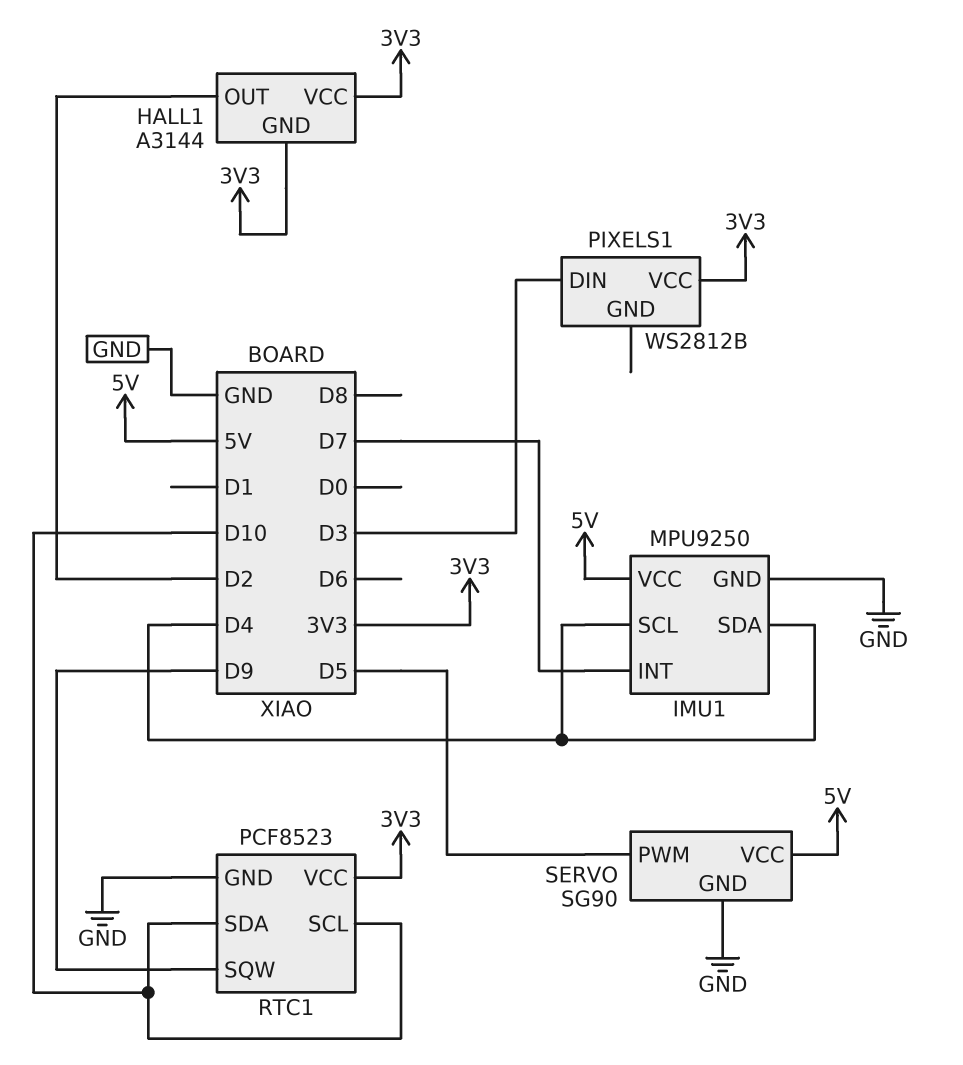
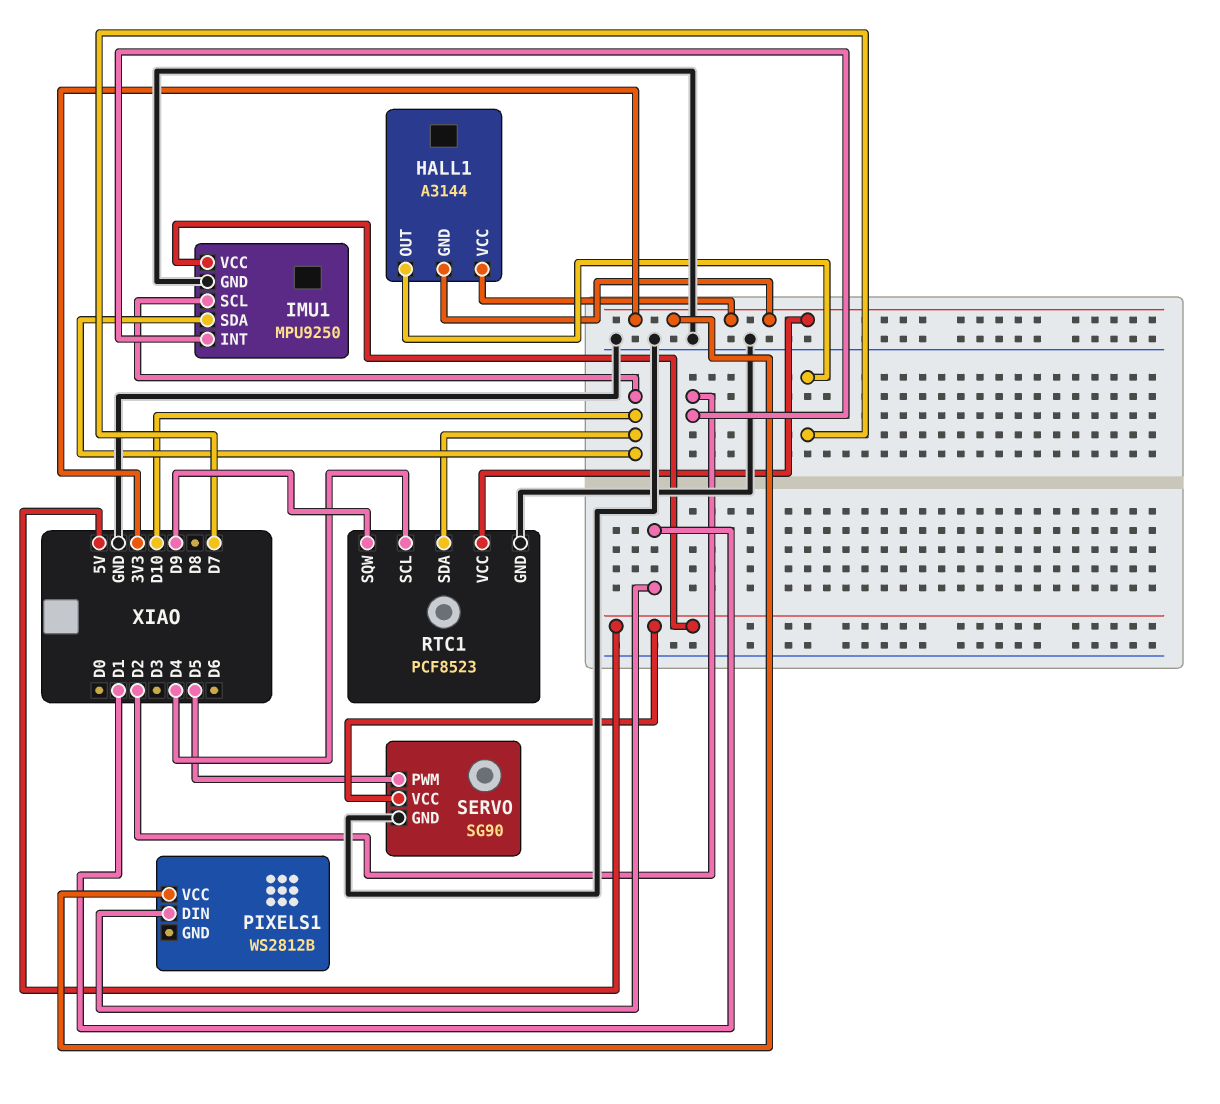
HALL1 pin OUT: D2 -> D7
IMU1 pin INT: D7 -> D2
IMU1 pin SCL: D4 -> D10
IMU1 pin SDA: D4 -> D10
PIXELS1 pin DIN: D3 -> D1
RTC1 pin SCL: D10 -> D4

